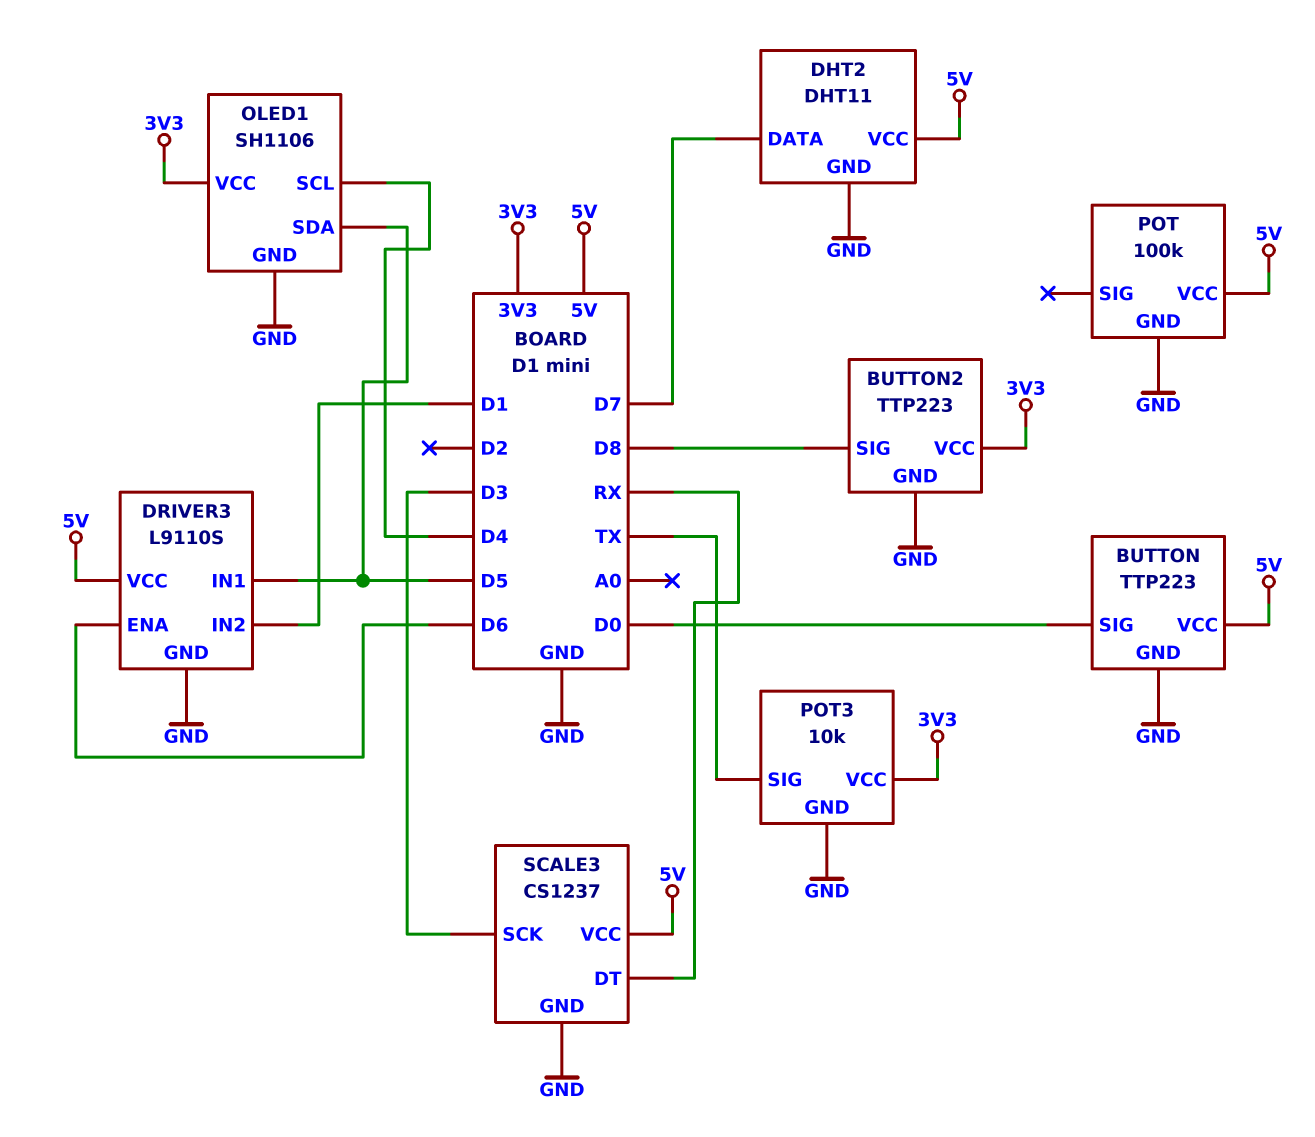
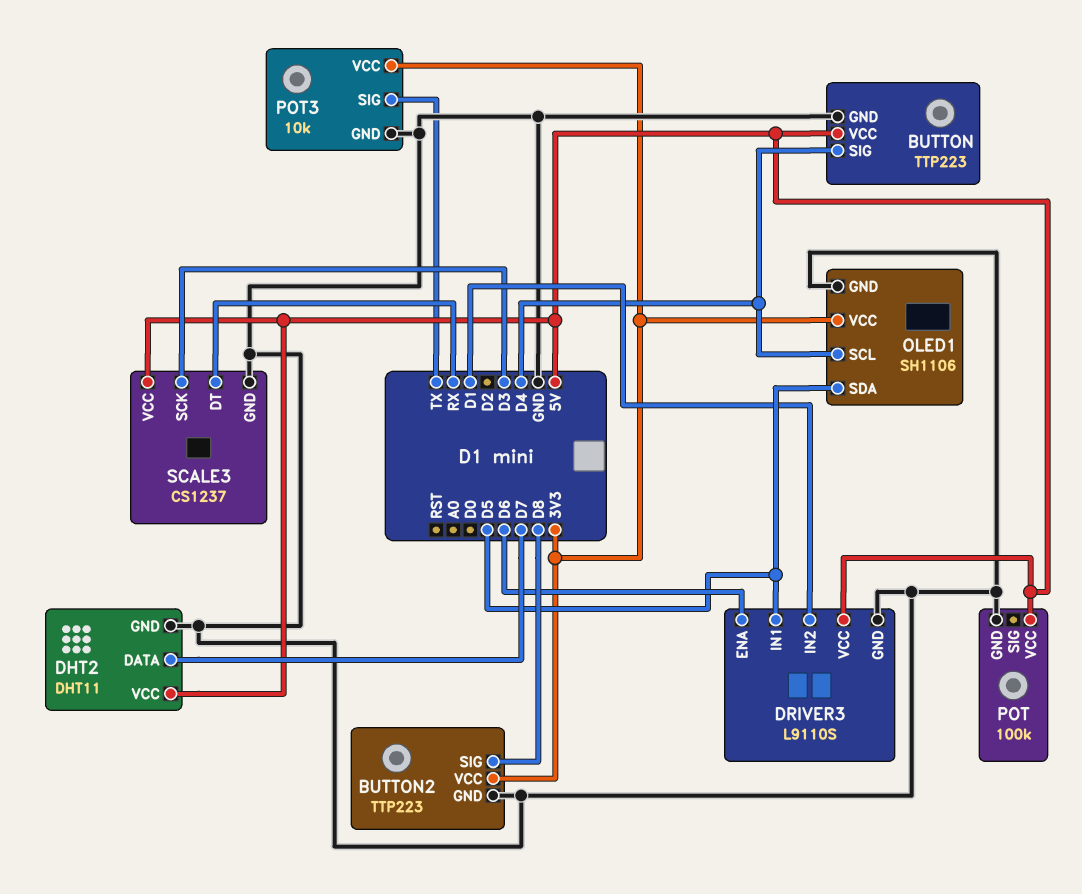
BUTTON pin SIG: D0 -> D4

